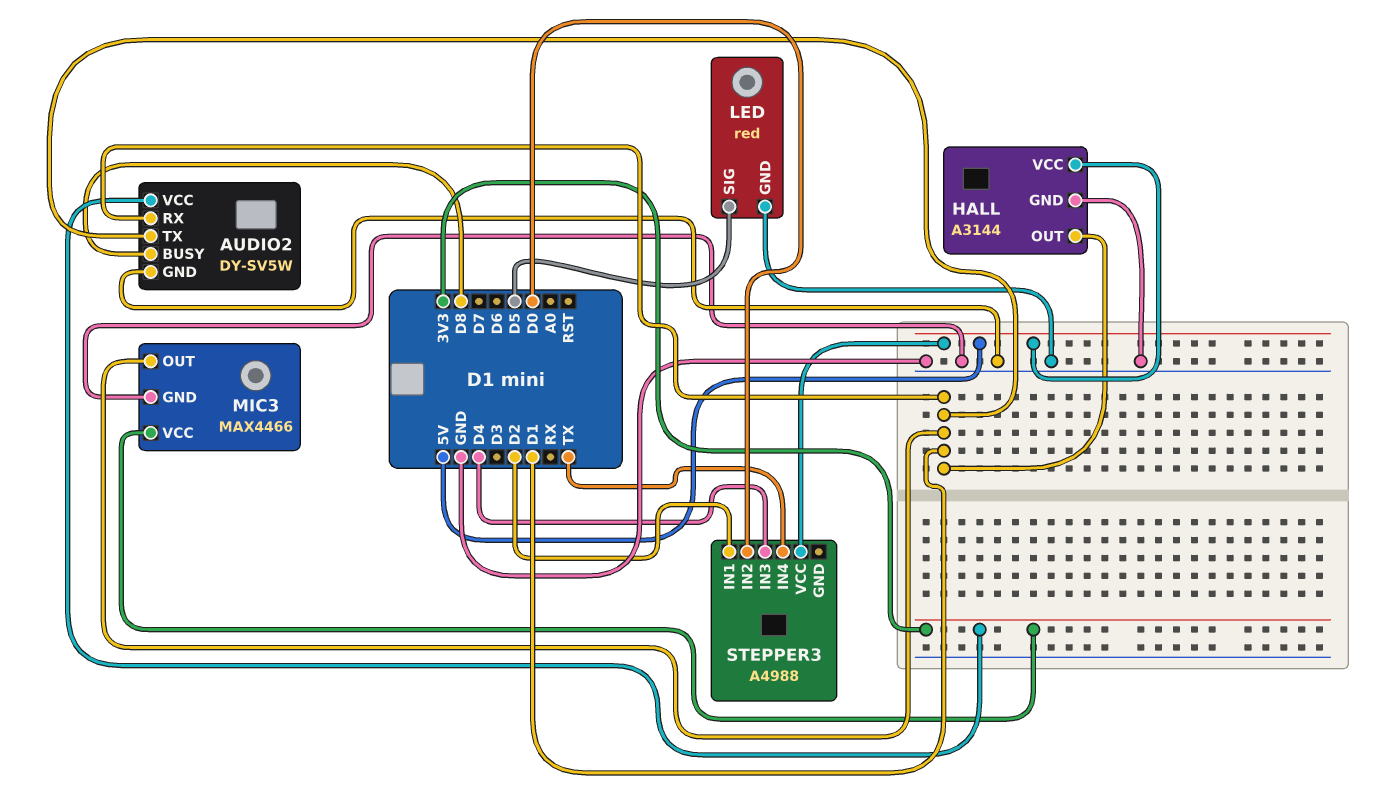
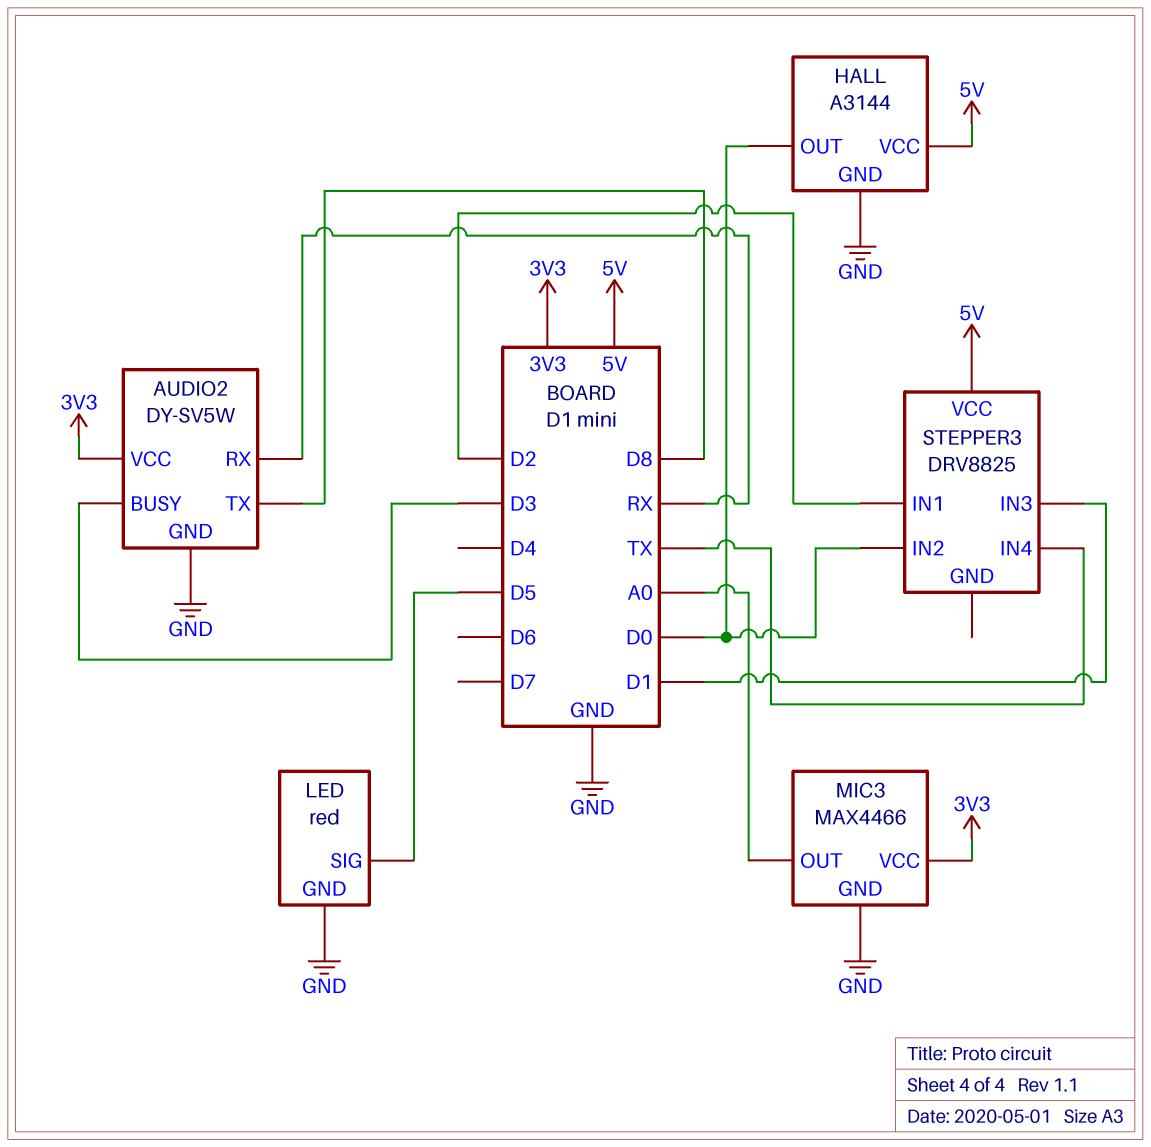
AUDIO2 pin BUSY: D8 -> D3
AUDIO2 pin RX: D1 -> RX
AUDIO2 pin TX: D1 -> D8
HALL pin OUT: D1 -> D0
MIC3 pin OUT: D1 -> A0
STEPPER3: A4988 -> DRV8825
STEPPER3 pin IN3: D4 -> D1

